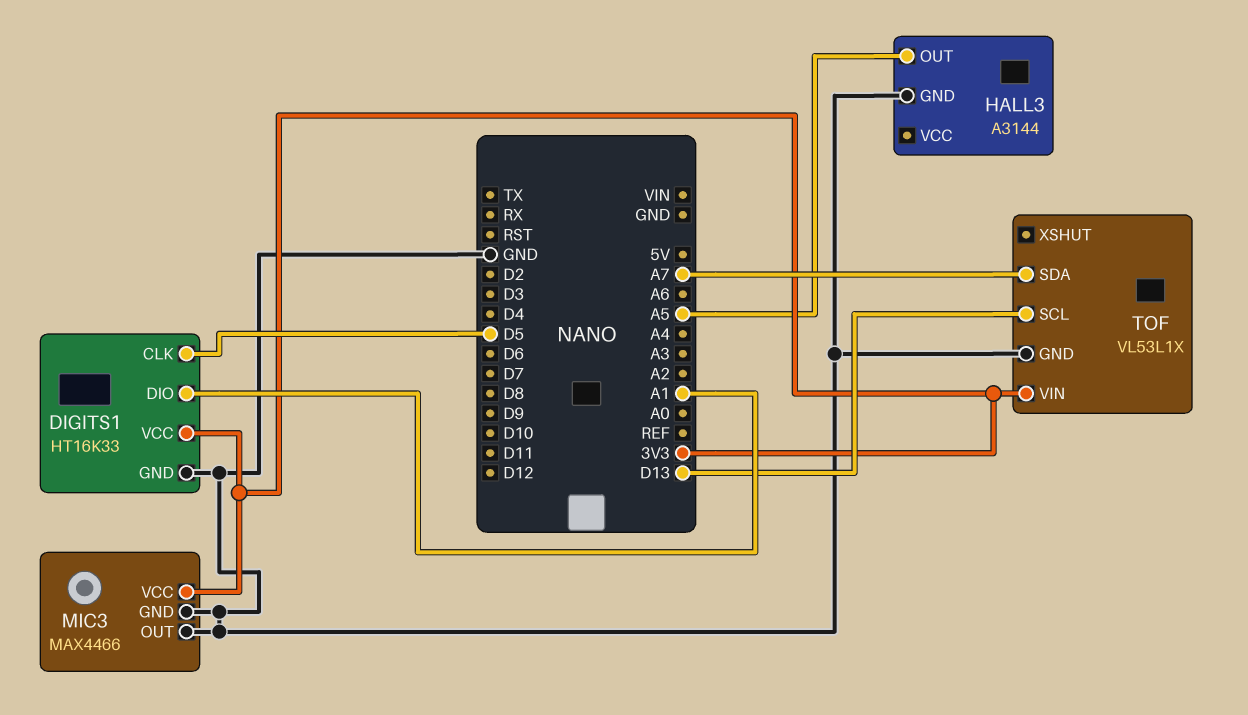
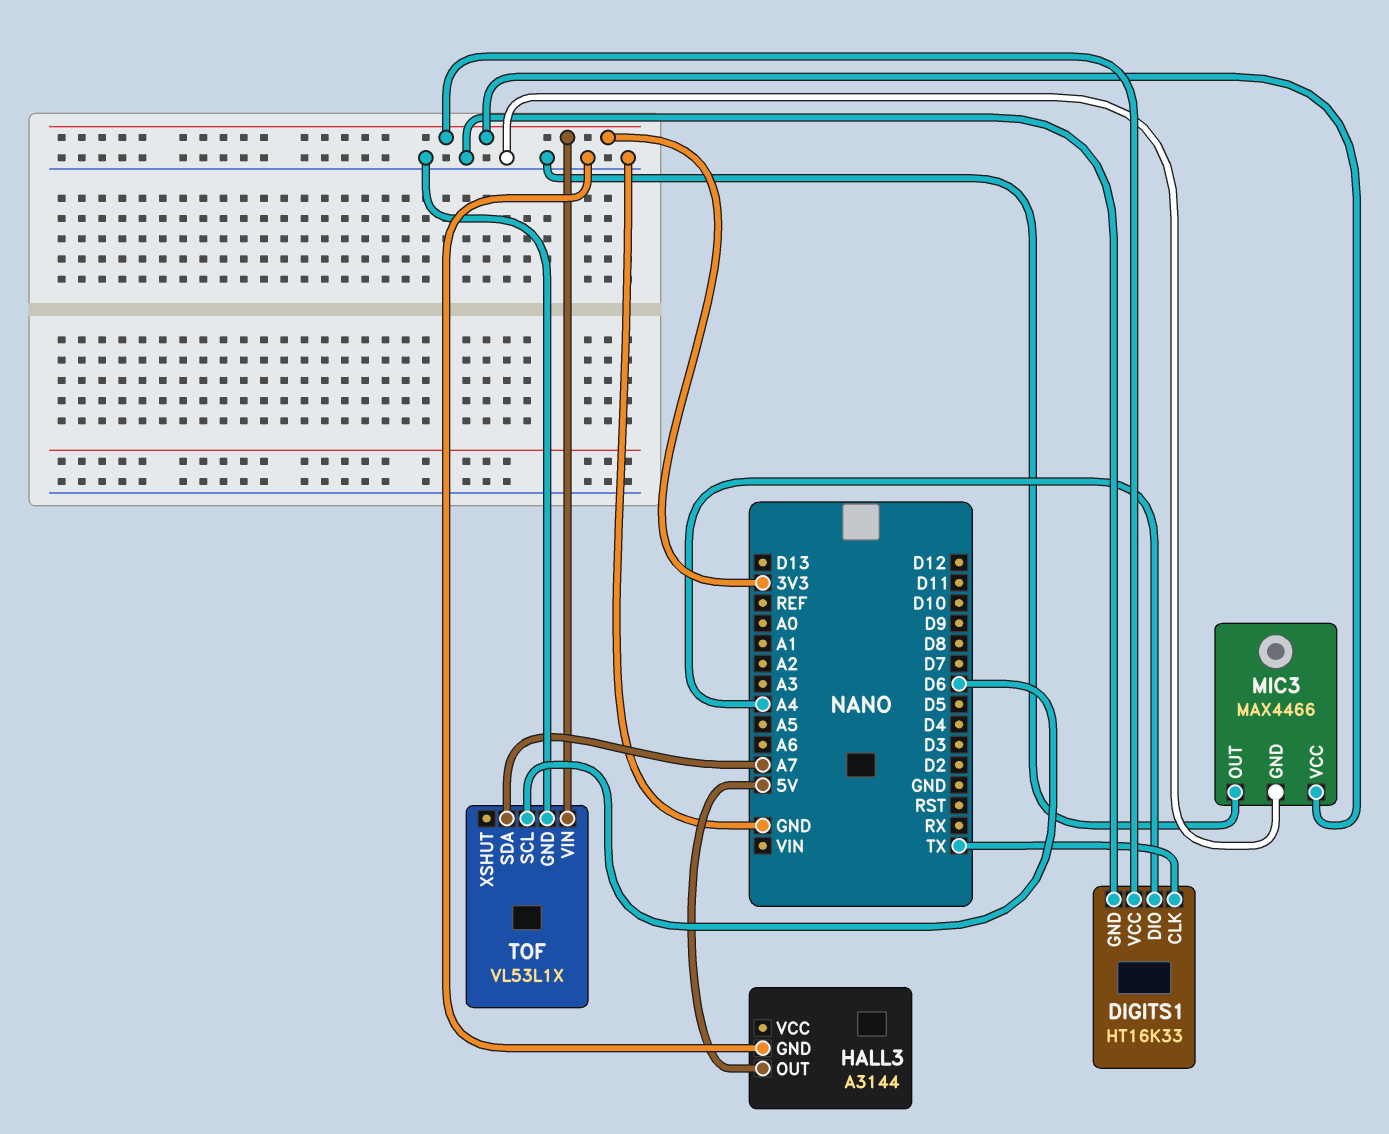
DIGITS1 pin CLK: D5 -> TX
DIGITS1 pin DIO: A1 -> A4
HALL3 pin OUT: A5 -> 5V
TOF pin SCL: D13 -> D6

